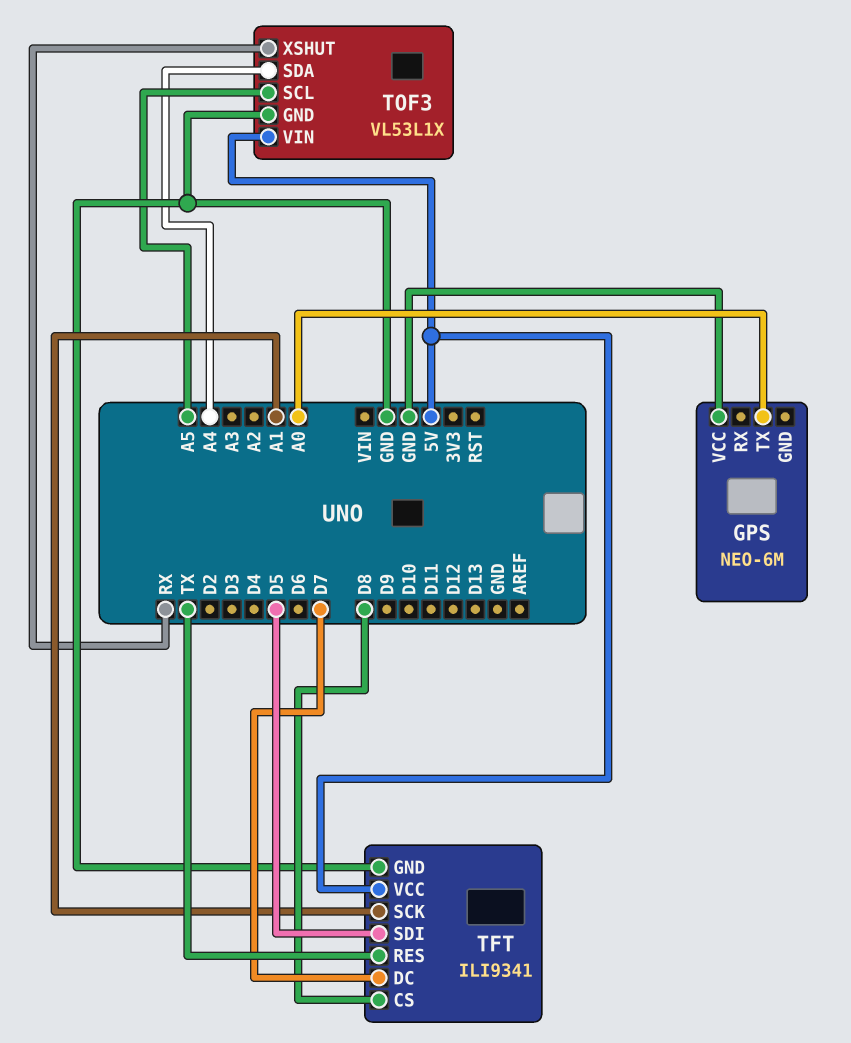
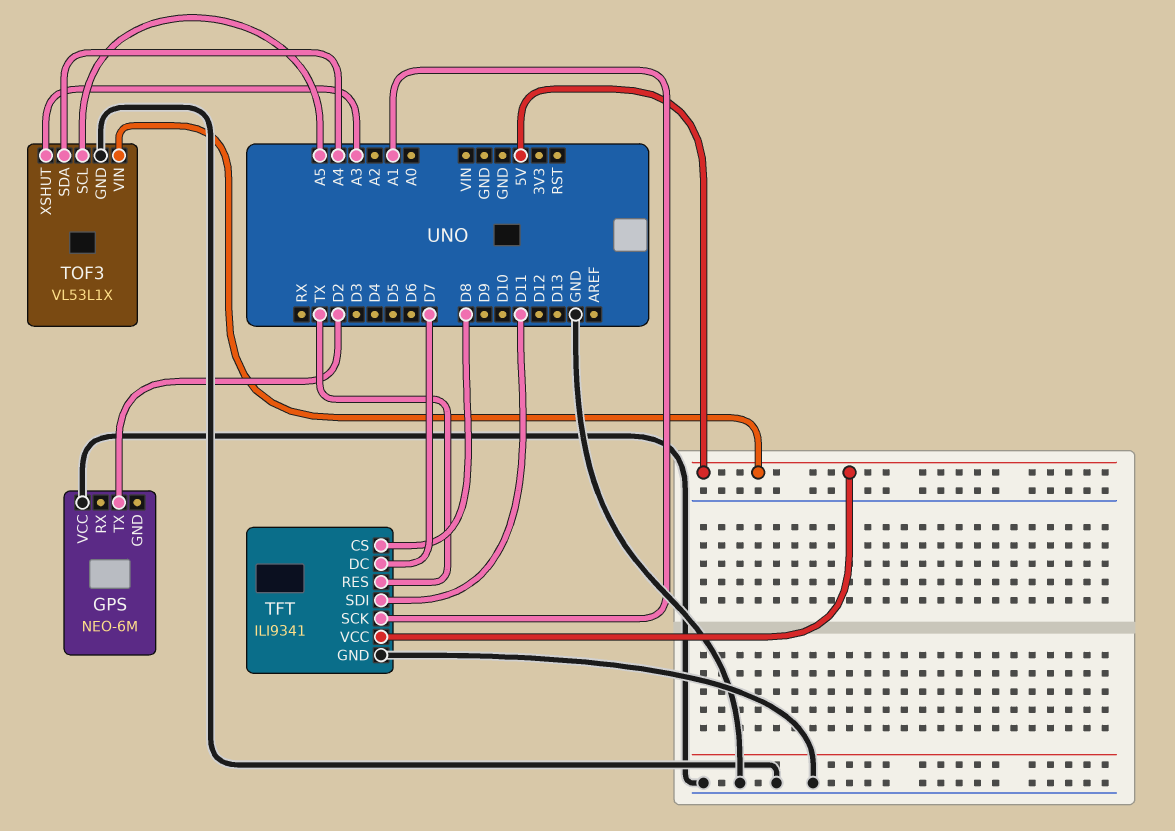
GPS pin TX: A0 -> D2
TFT pin SDI: D5 -> D11
TOF3 pin XSHUT: RX -> A3

